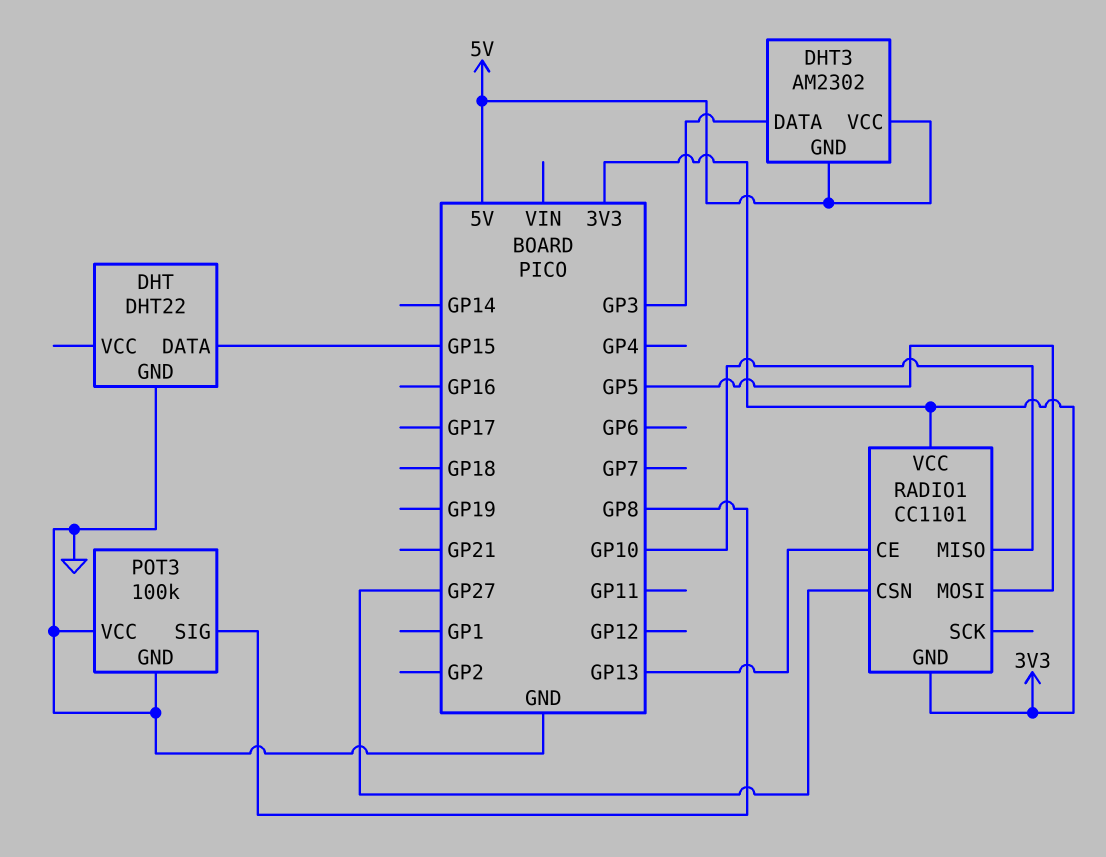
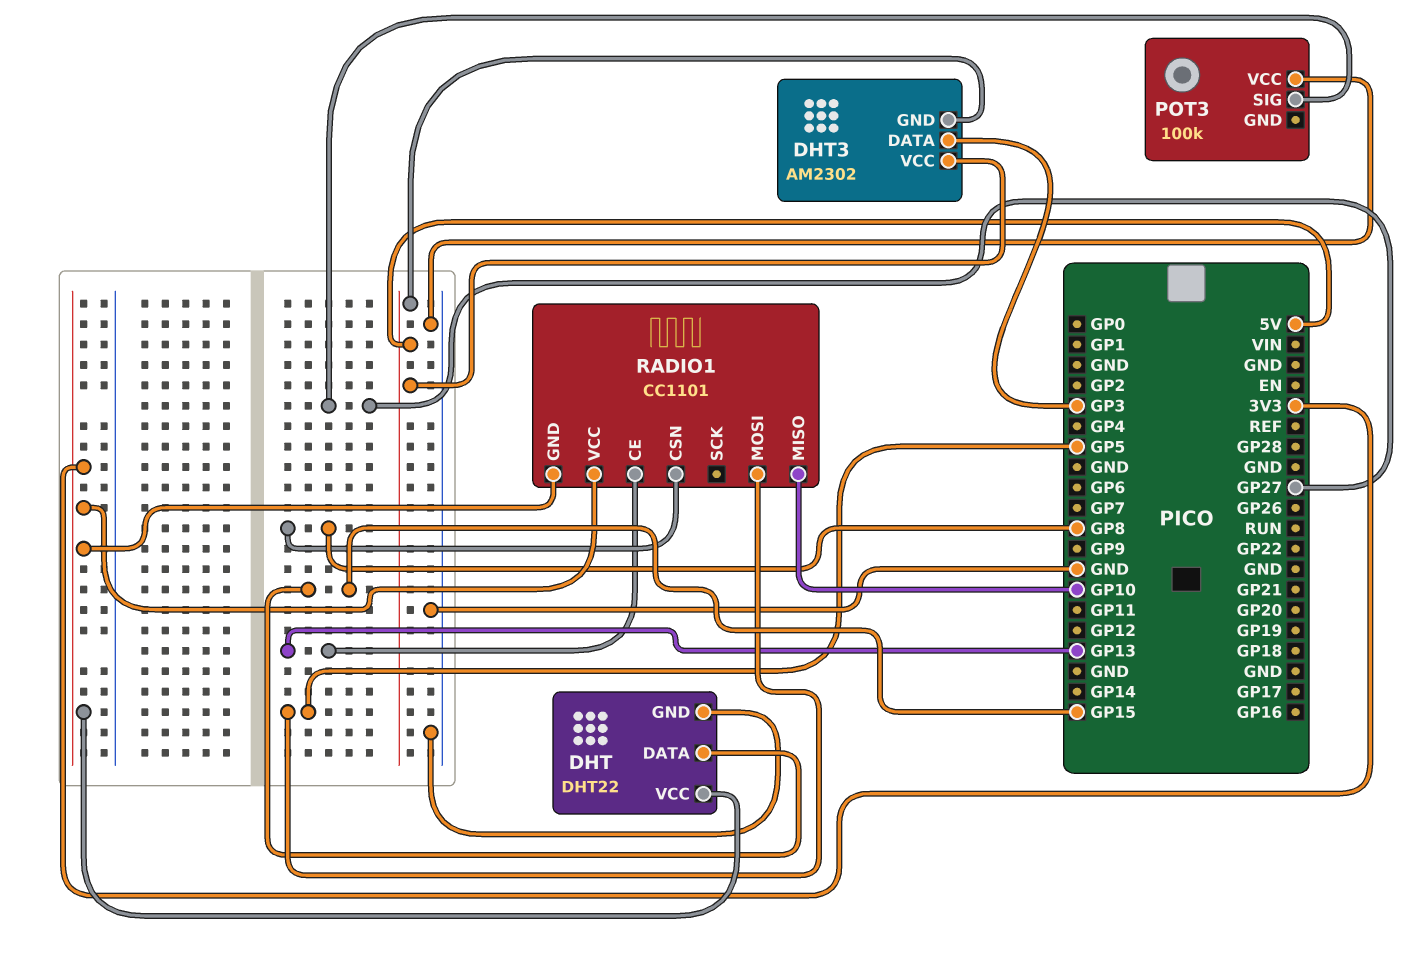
DHT pin VCC: none -> 3V3
POT3 pin GND: GND -> none
POT3 pin SIG: GP8 -> GP27
RADIO1 pin CSN: GP27 -> GP8

